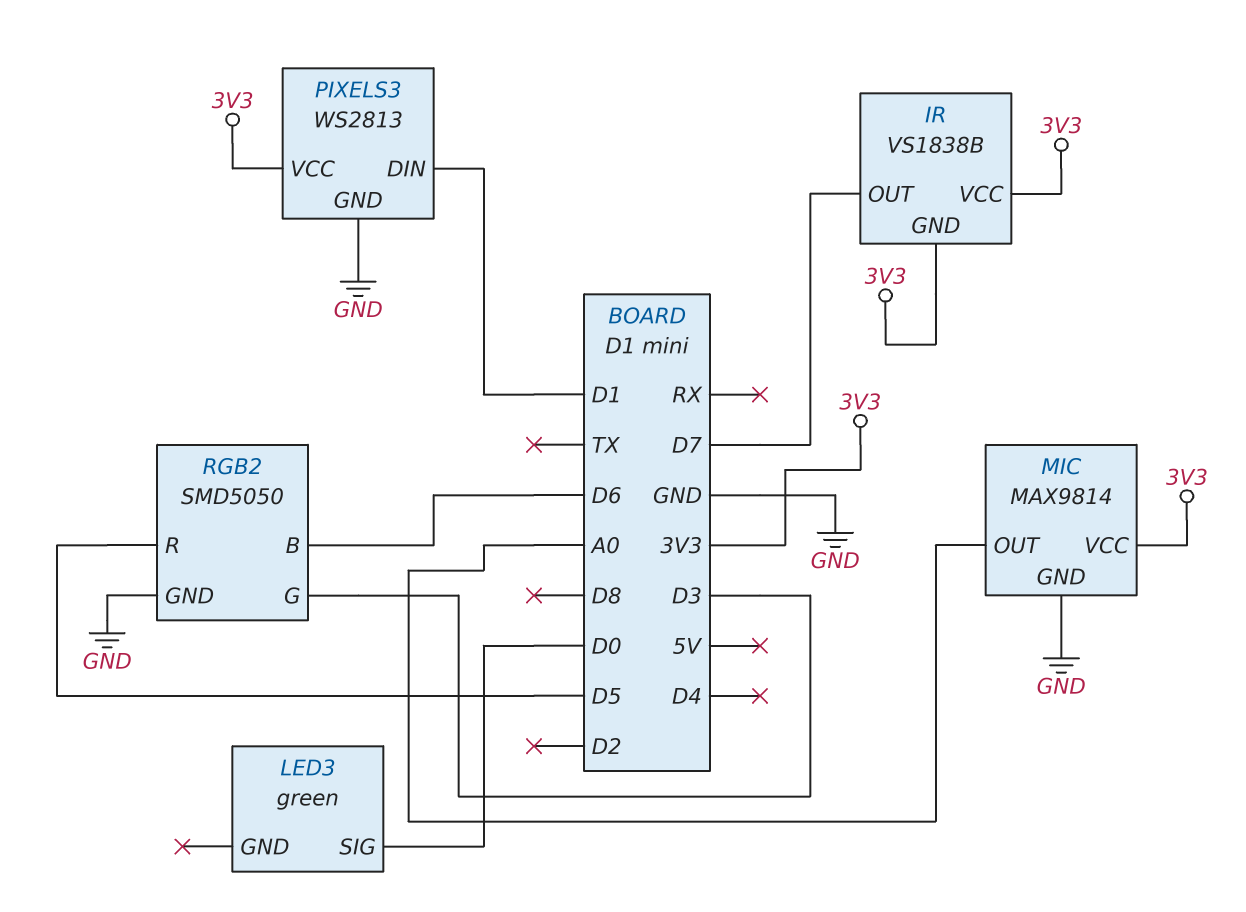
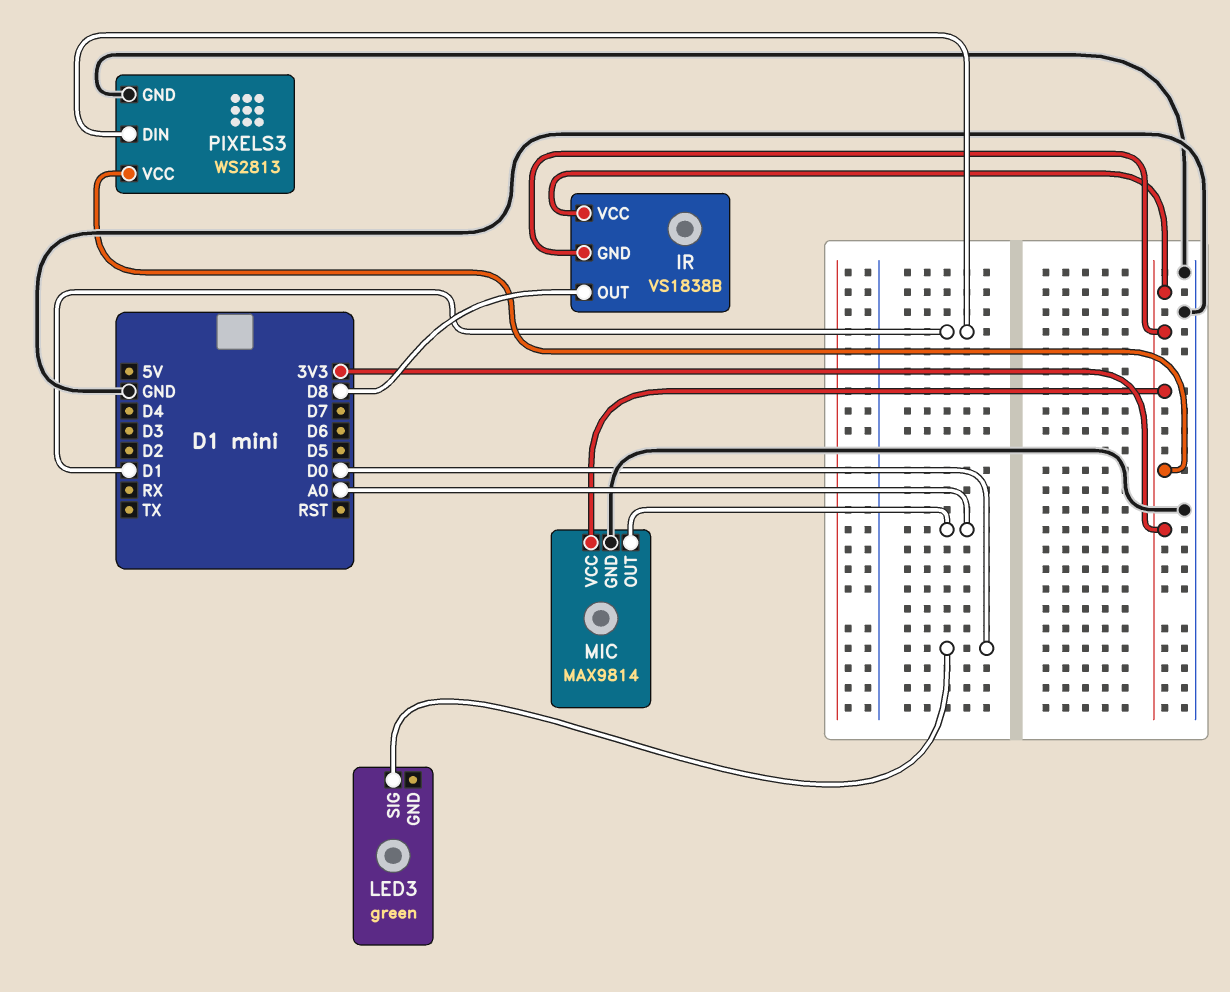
IR pin OUT: D7 -> D8
RGB2: SMD5050 -> none
RGB2 pin B: D6 -> none
RGB2 pin G: D3 -> none
RGB2 pin GND: GND -> none
RGB2 pin R: D5 -> none

